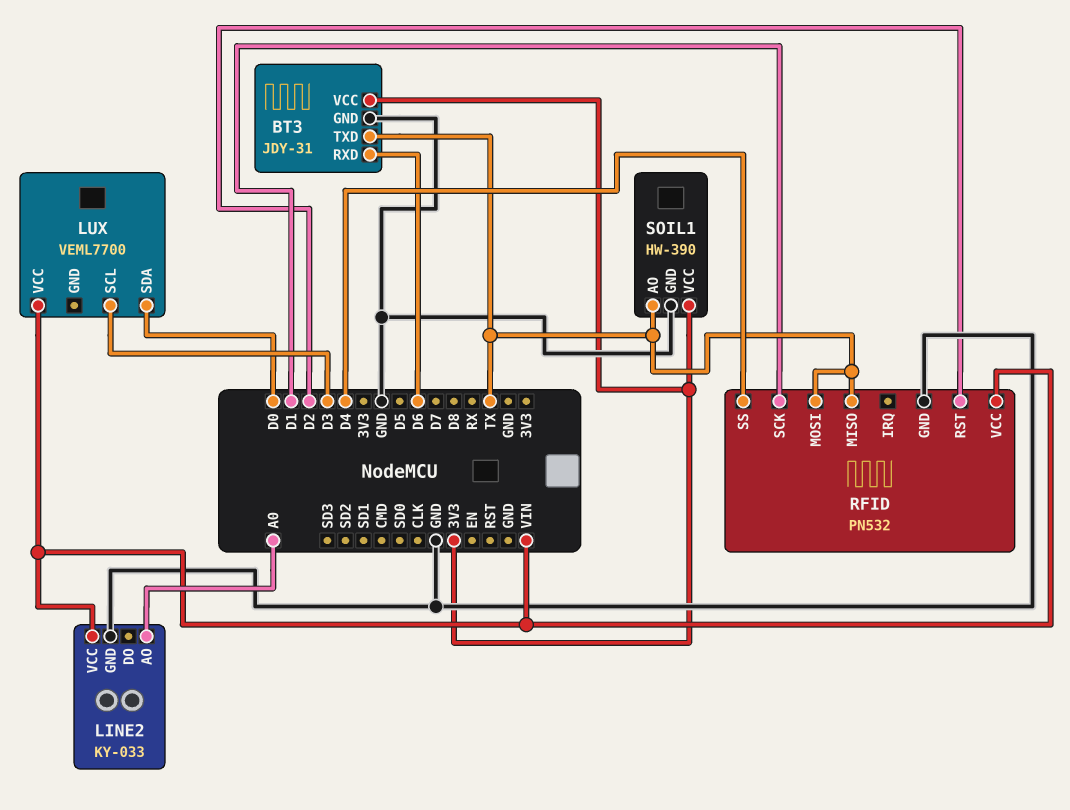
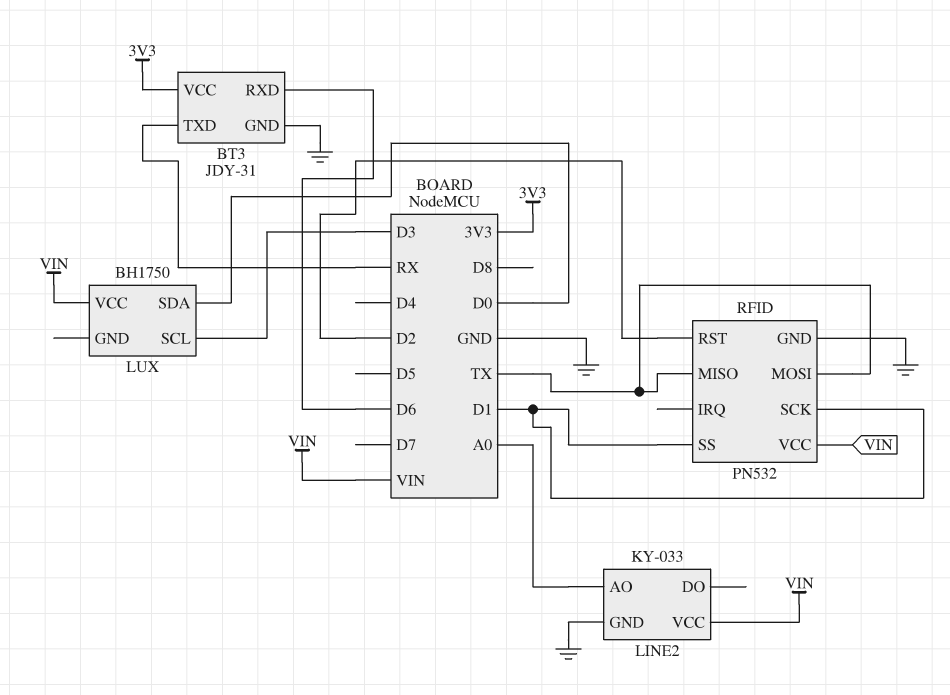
BT3 pin TXD: TX -> RX
LUX: VEML7700 -> BH1750
RFID pin SS: D4 -> D1
SOIL1: HW-390 -> none
SOIL1 pin AO: TX -> none
SOIL1 pin GND: GND -> none
SOIL1 pin VCC: 3V3 -> none

